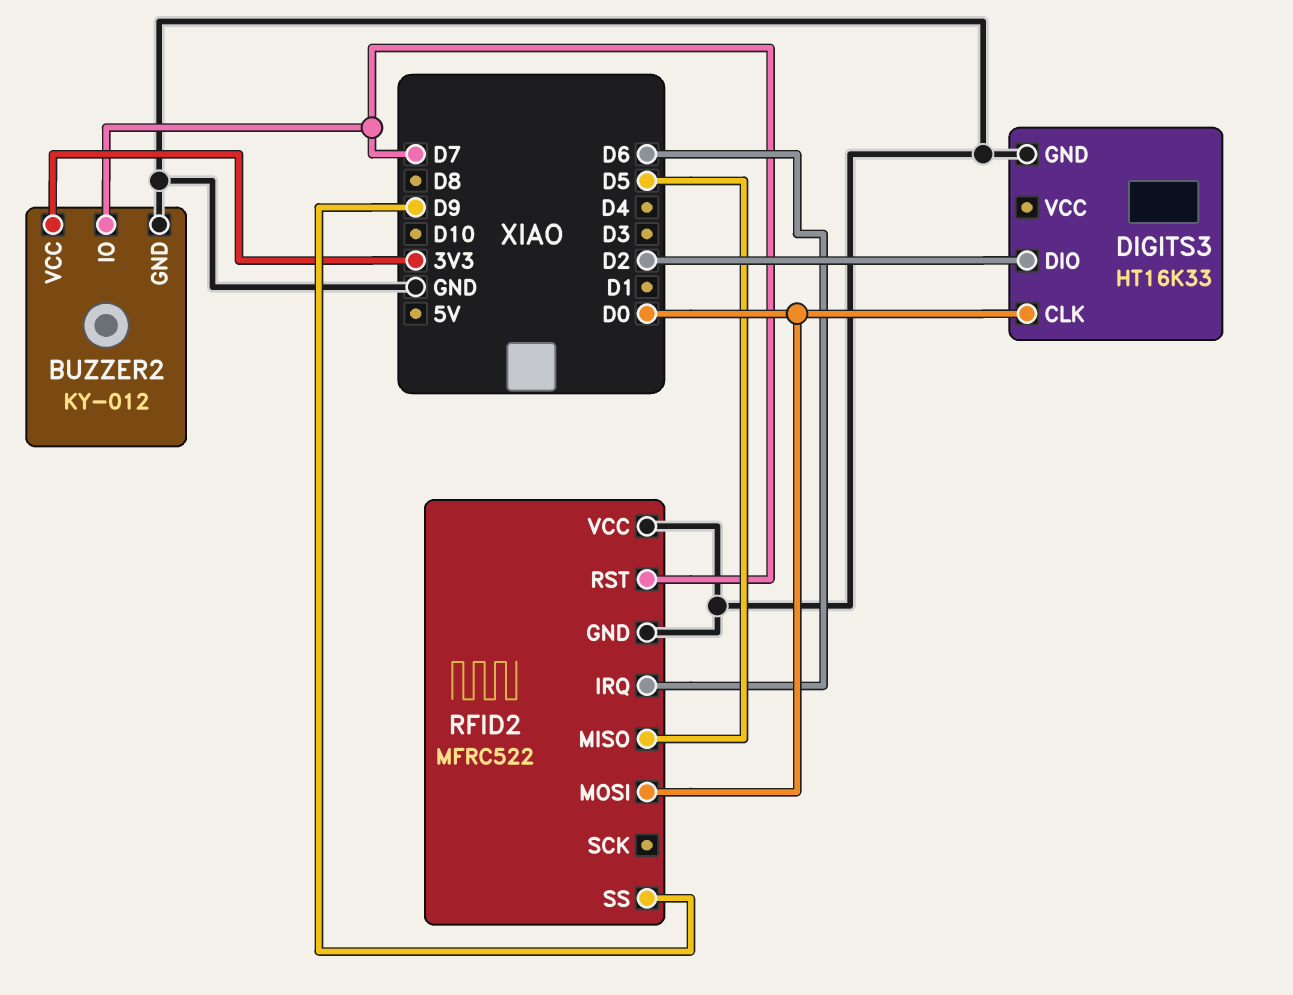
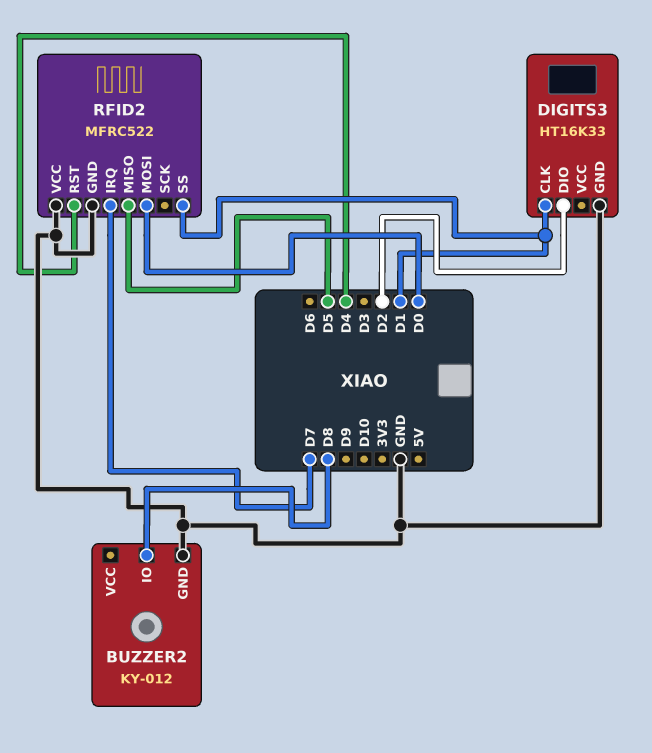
BUZZER2 pin IO: D7 -> D8
BUZZER2 pin VCC: 3V3 -> none
DIGITS3 pin CLK: D0 -> D1
RFID2 pin IRQ: D6 -> D7
RFID2 pin RST: D7 -> D4
RFID2 pin SS: D9 -> D1

